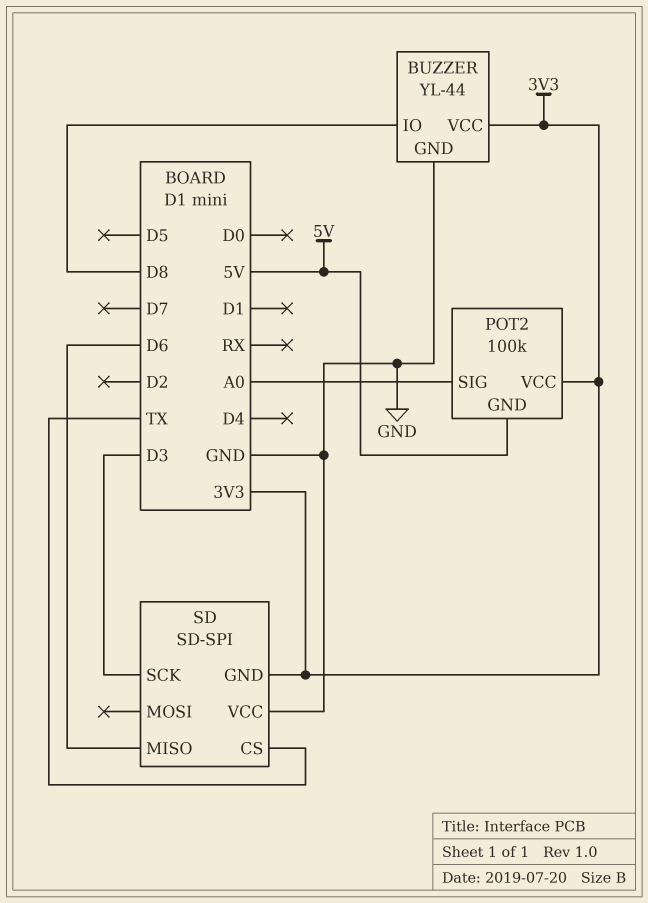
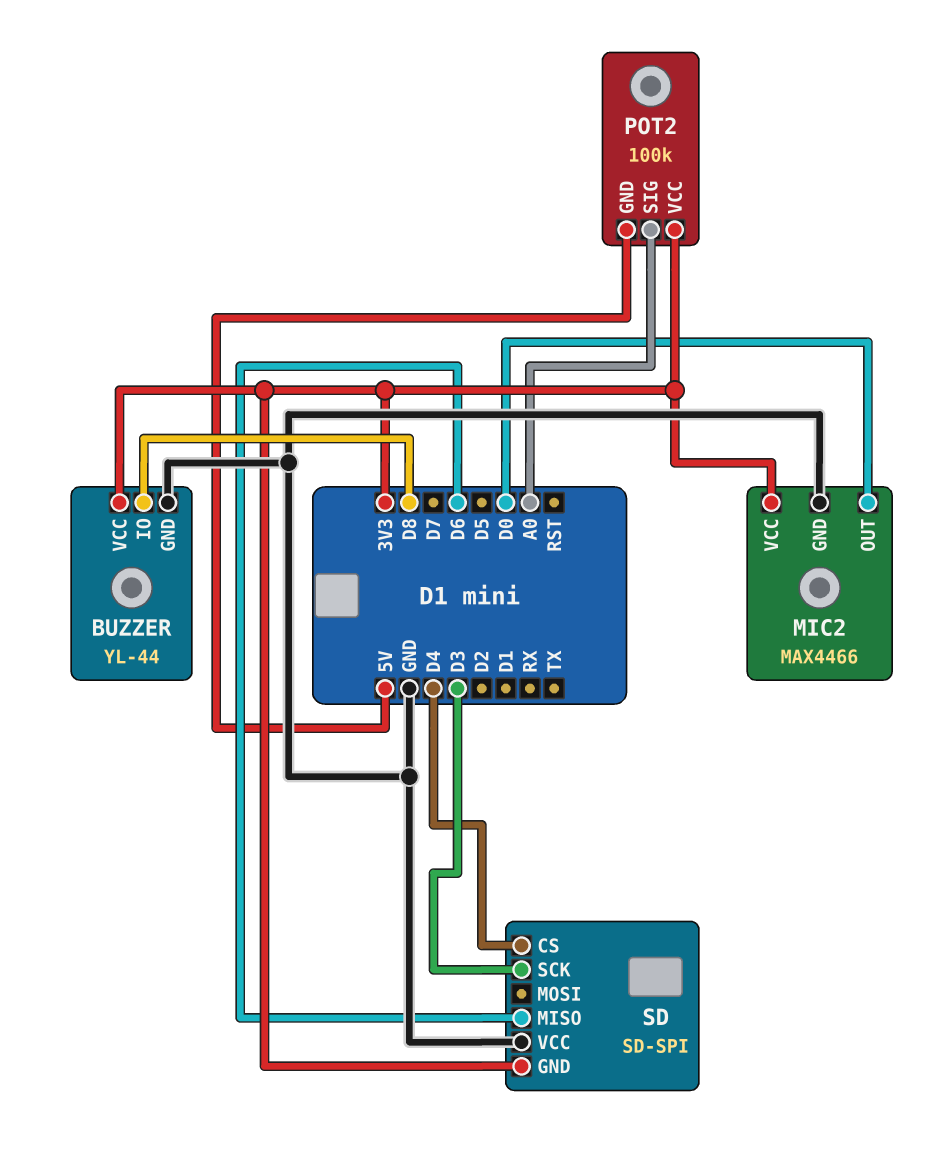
MIC2: none -> MAX4466
MIC2 pin GND: none -> GND
MIC2 pin OUT: none -> D0
MIC2 pin VCC: none -> 3V3
SD pin CS: TX -> D4

